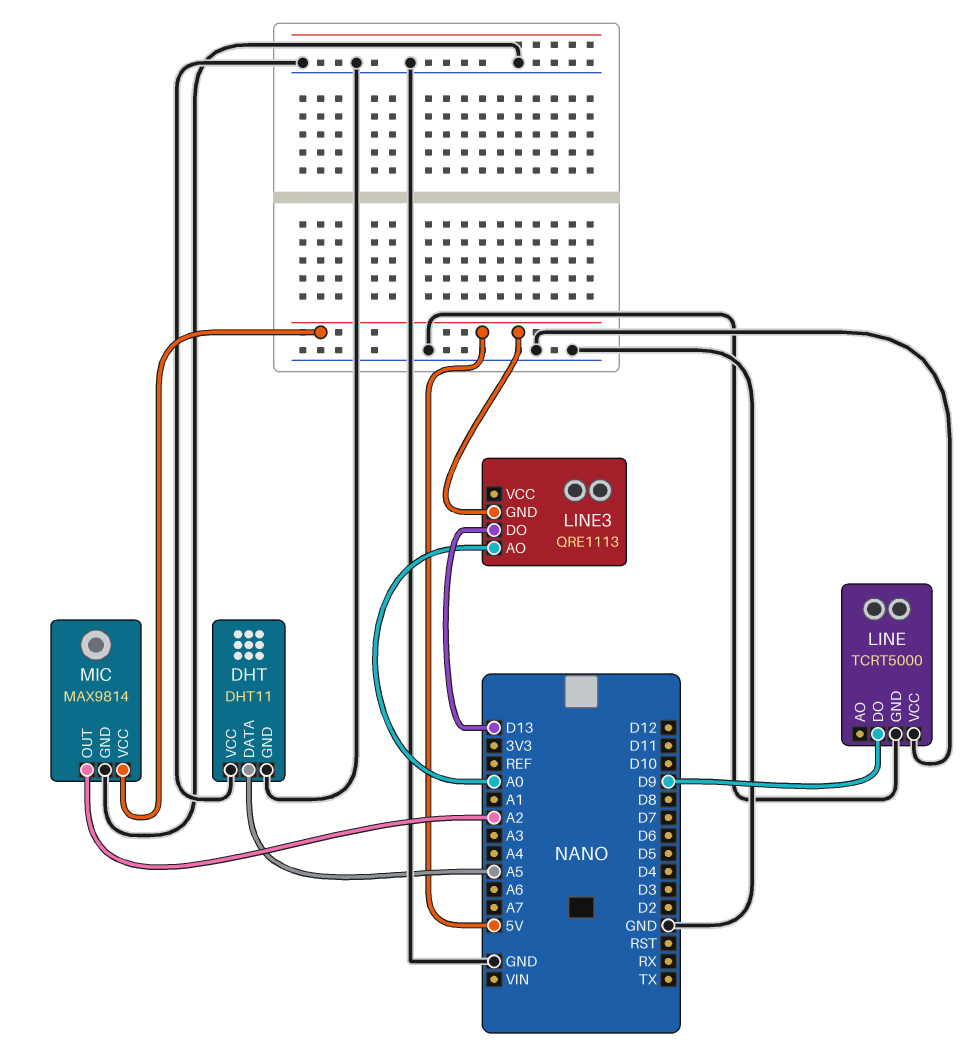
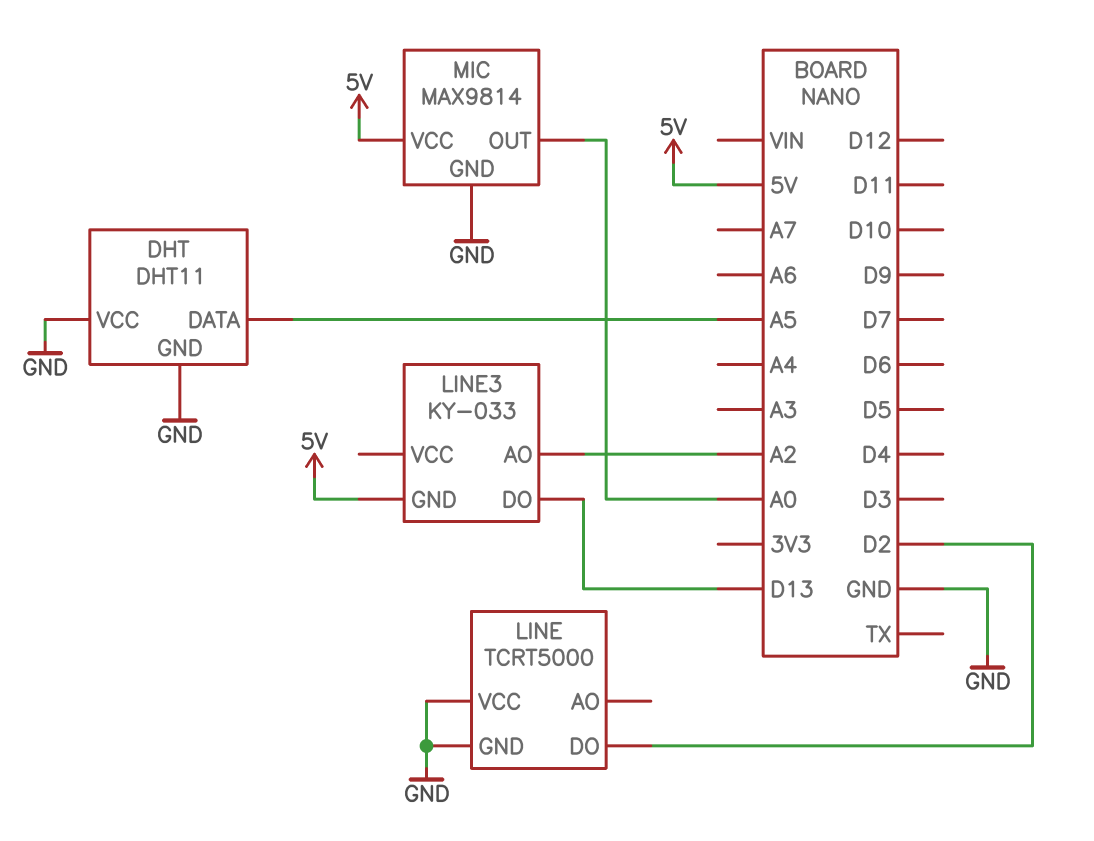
LINE pin DO: D9 -> D2
LINE3: QRE1113 -> KY-033
LINE3 pin AO: A0 -> A2
MIC pin OUT: A2 -> A0

